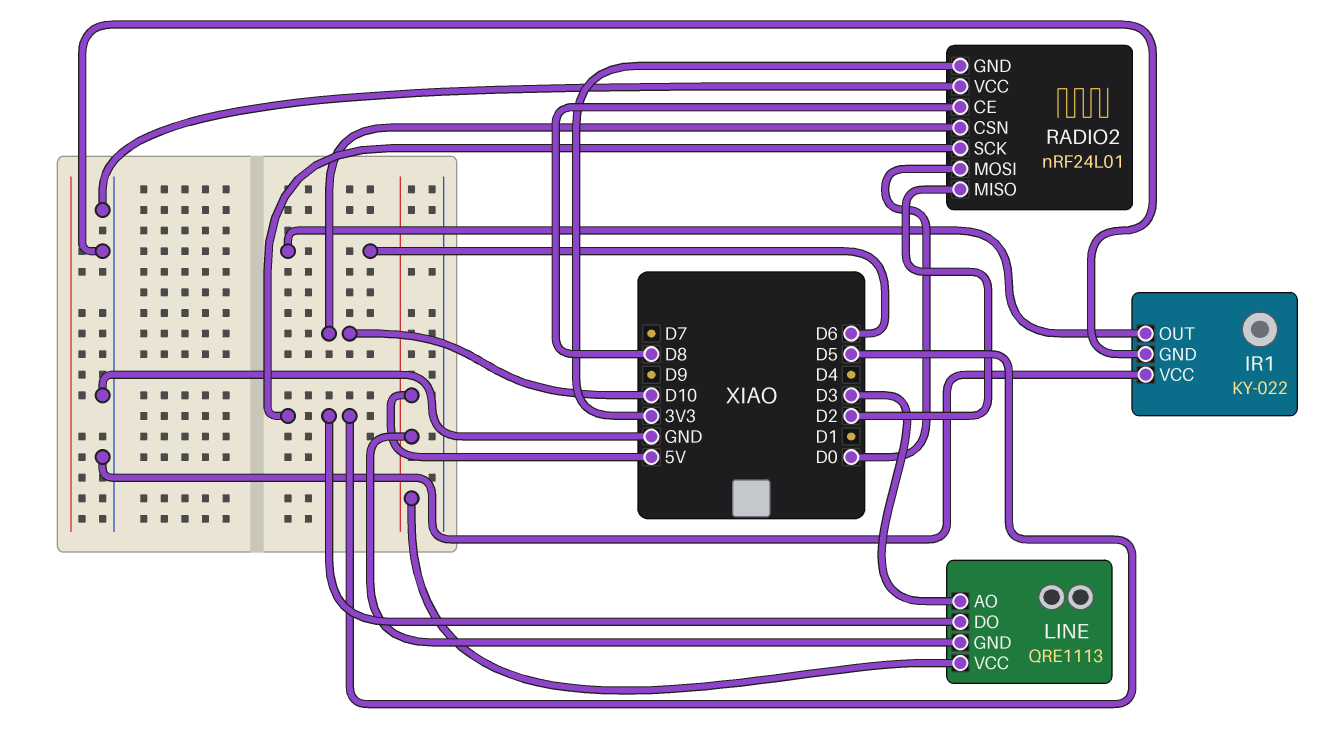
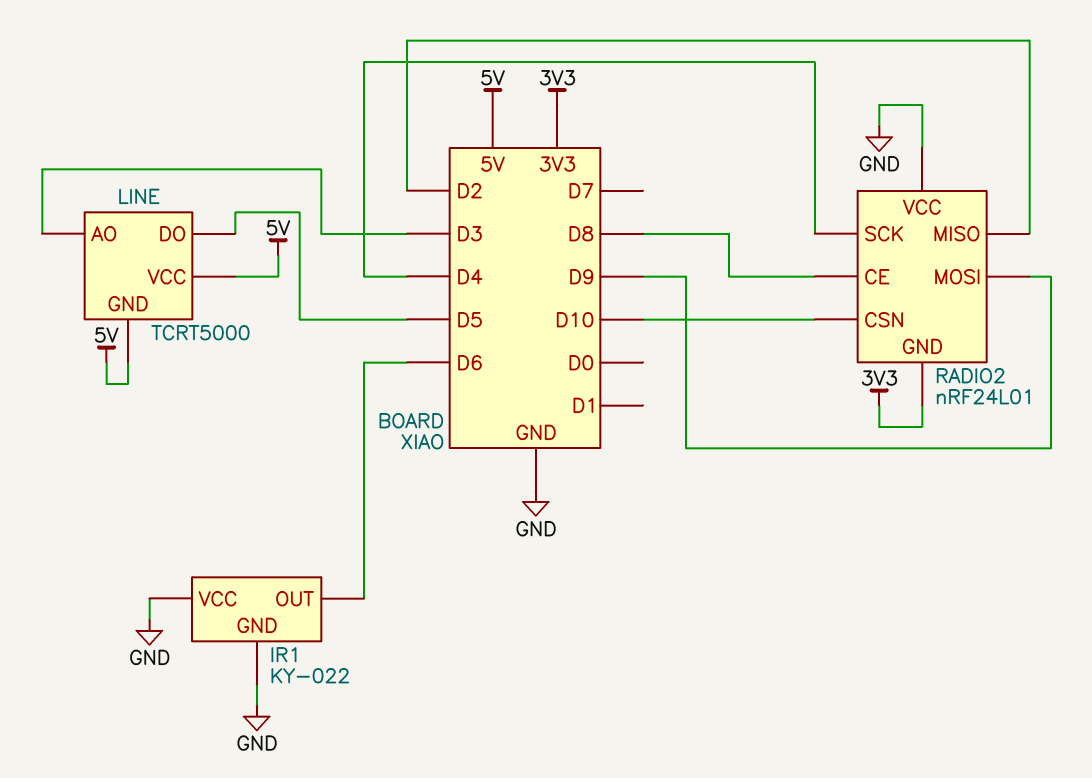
LINE: QRE1113 -> TCRT5000
RADIO2 pin MOSI: D0 -> D9
RADIO2 pin SCK: D5 -> D4

